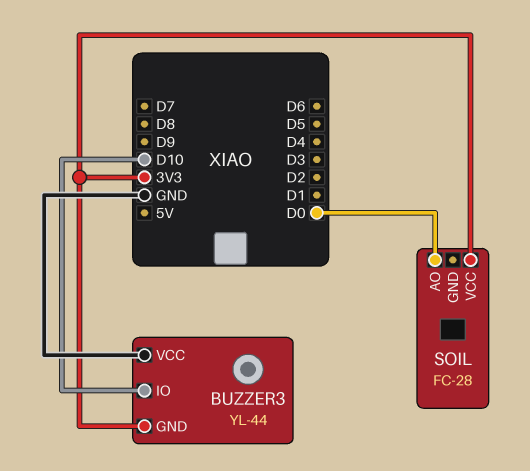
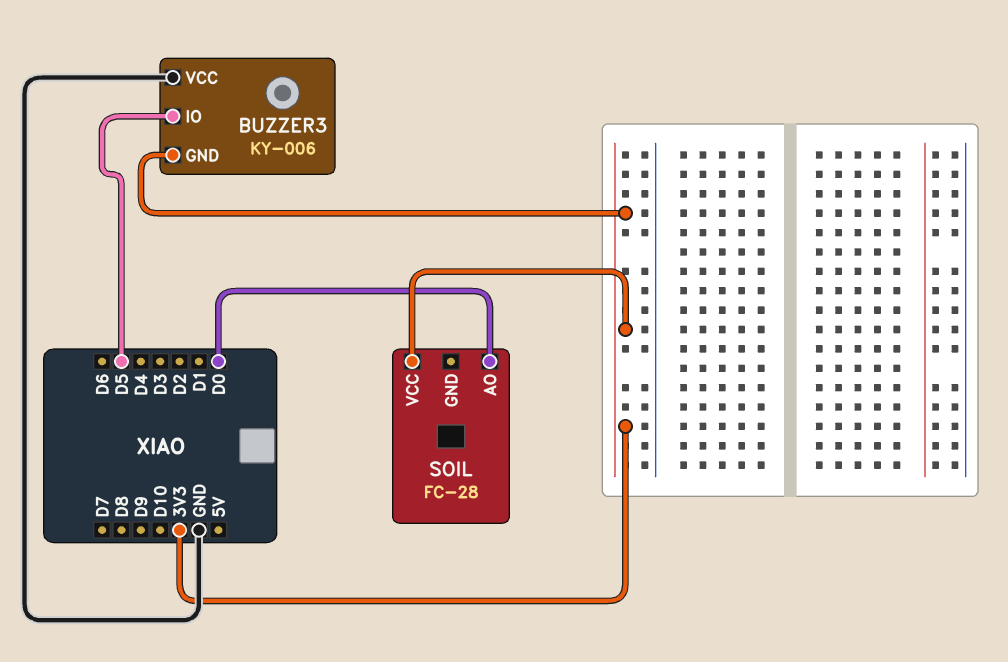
BUZZER3: YL-44 -> KY-006
BUZZER3 pin IO: D10 -> D5

